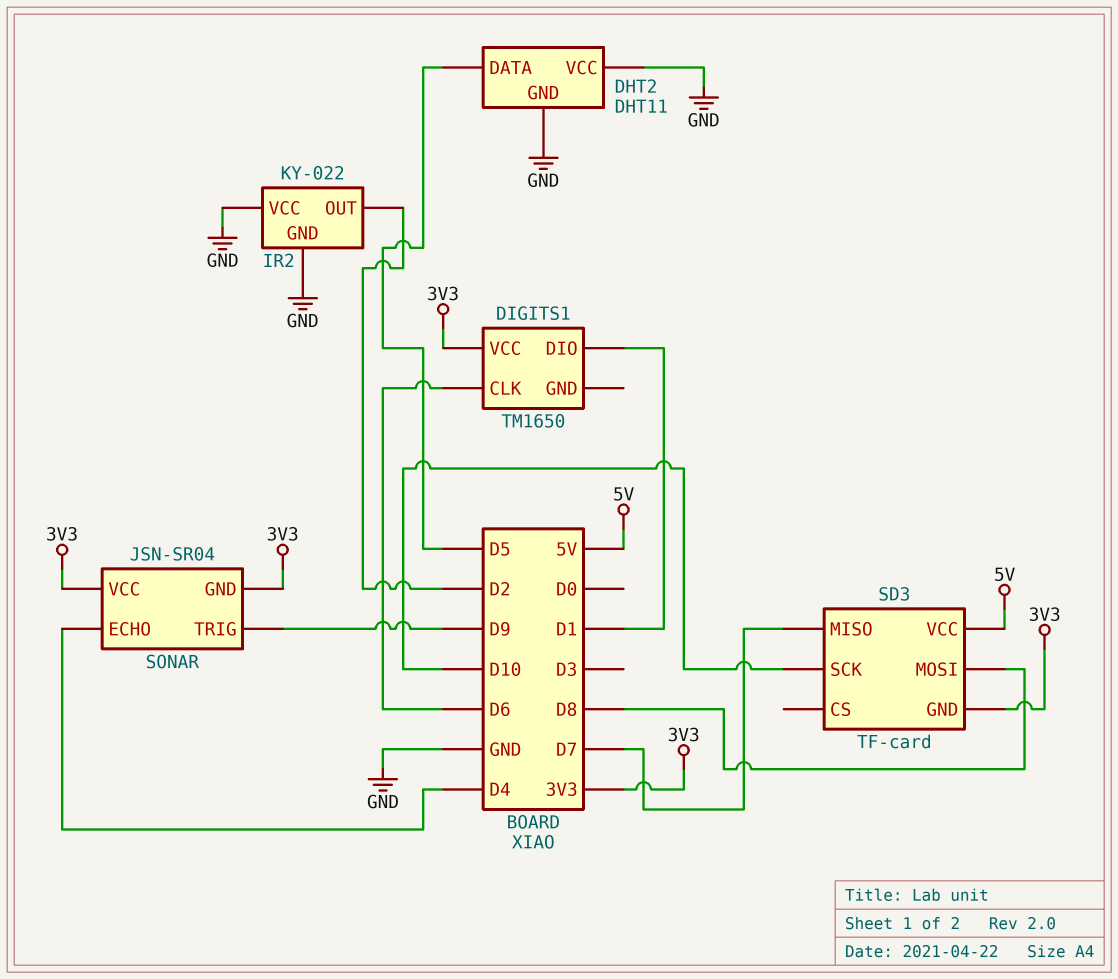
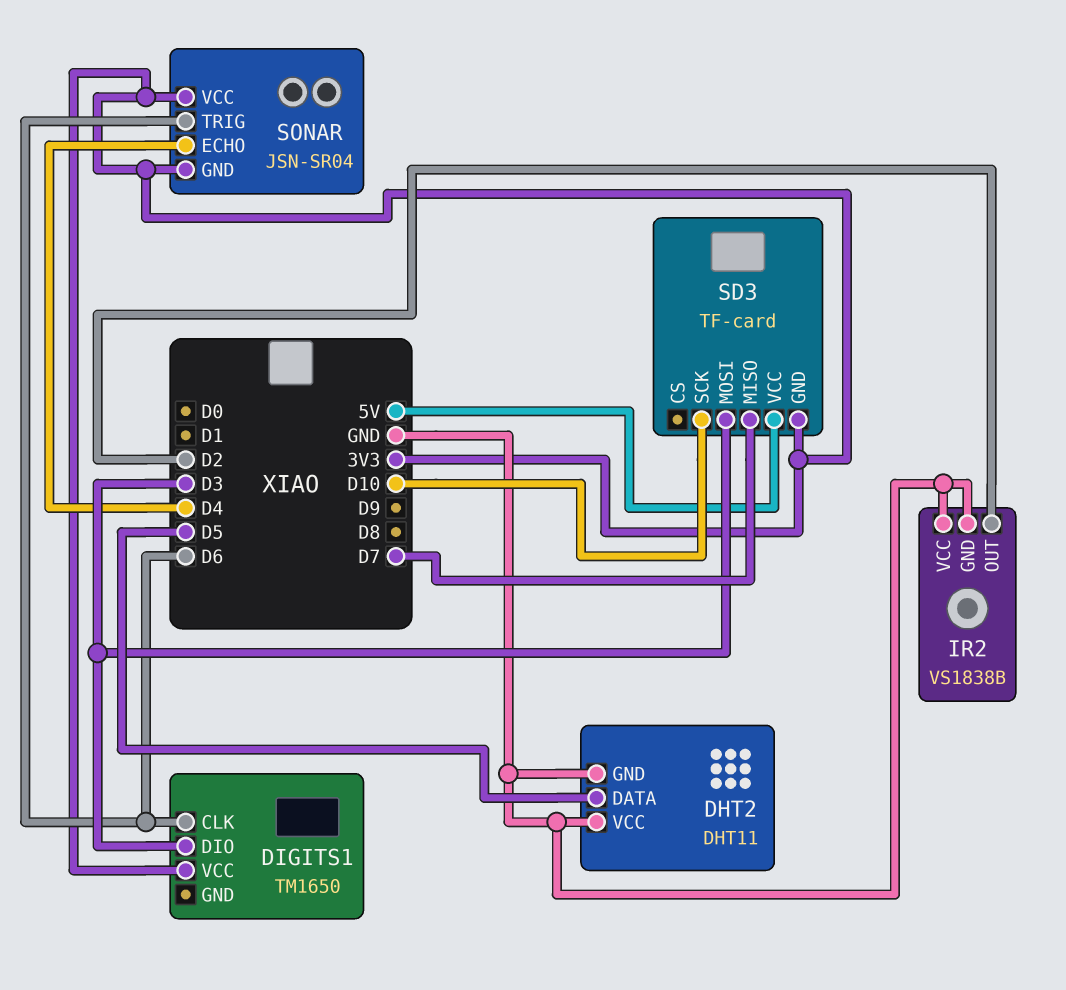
DIGITS1 pin DIO: D1 -> D3
IR2: KY-022 -> VS1838B
SD3 pin MOSI: D8 -> D3
SONAR pin TRIG: D9 -> D6

